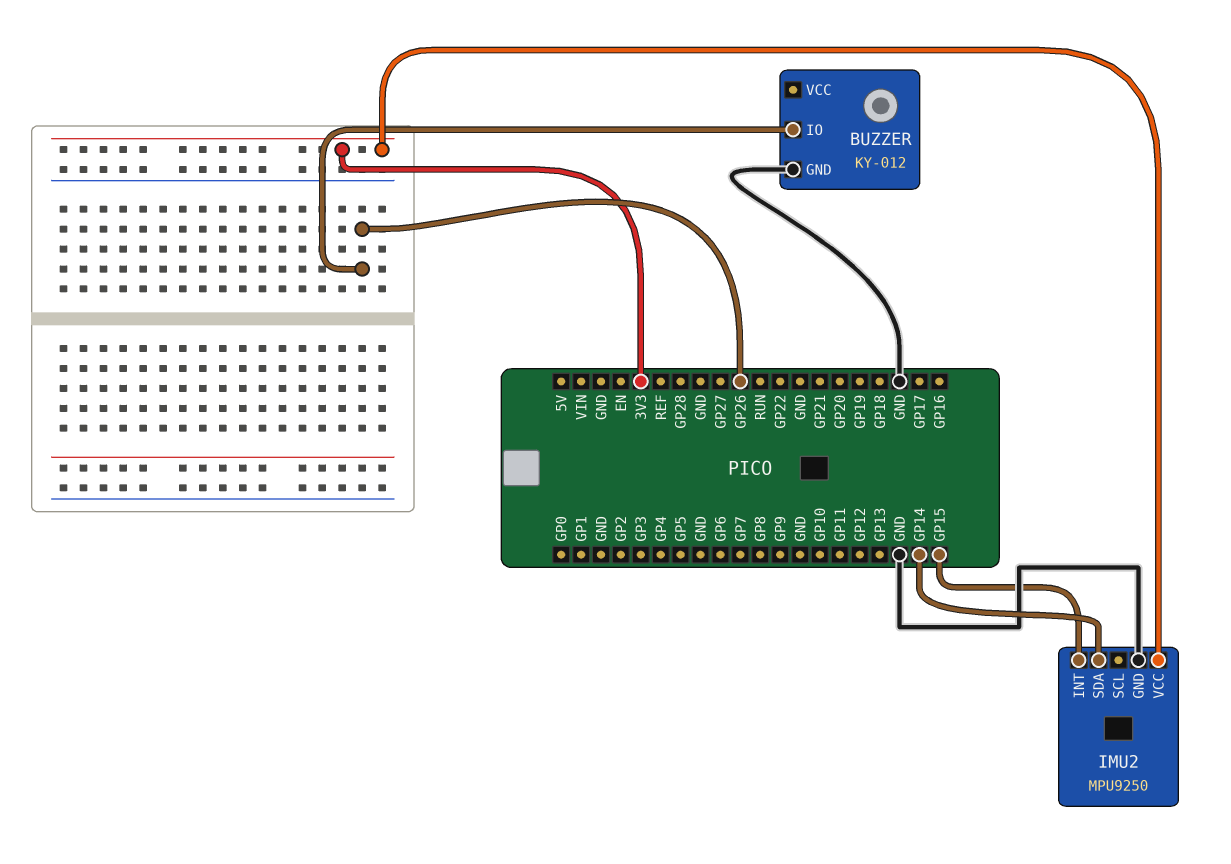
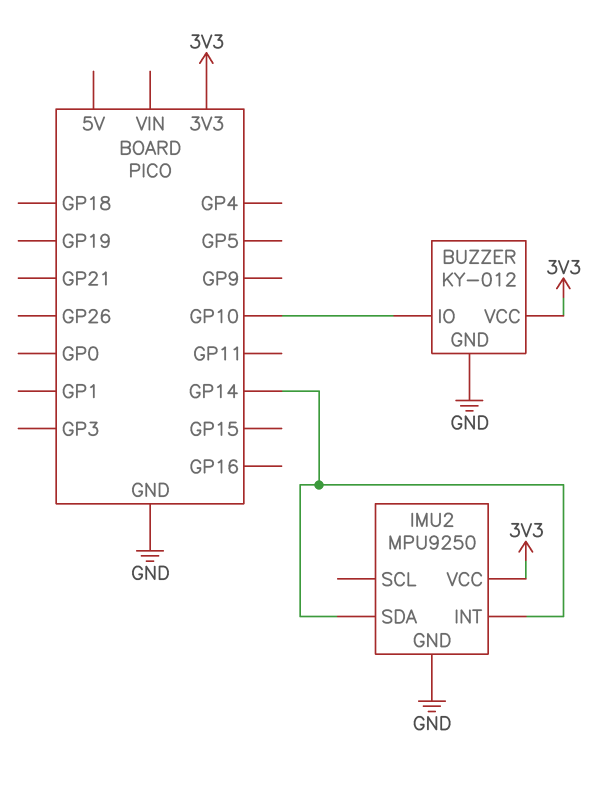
BUZZER pin IO: GP26 -> GP10
BUZZER pin VCC: none -> 3V3
IMU2 pin INT: GP15 -> GP14

